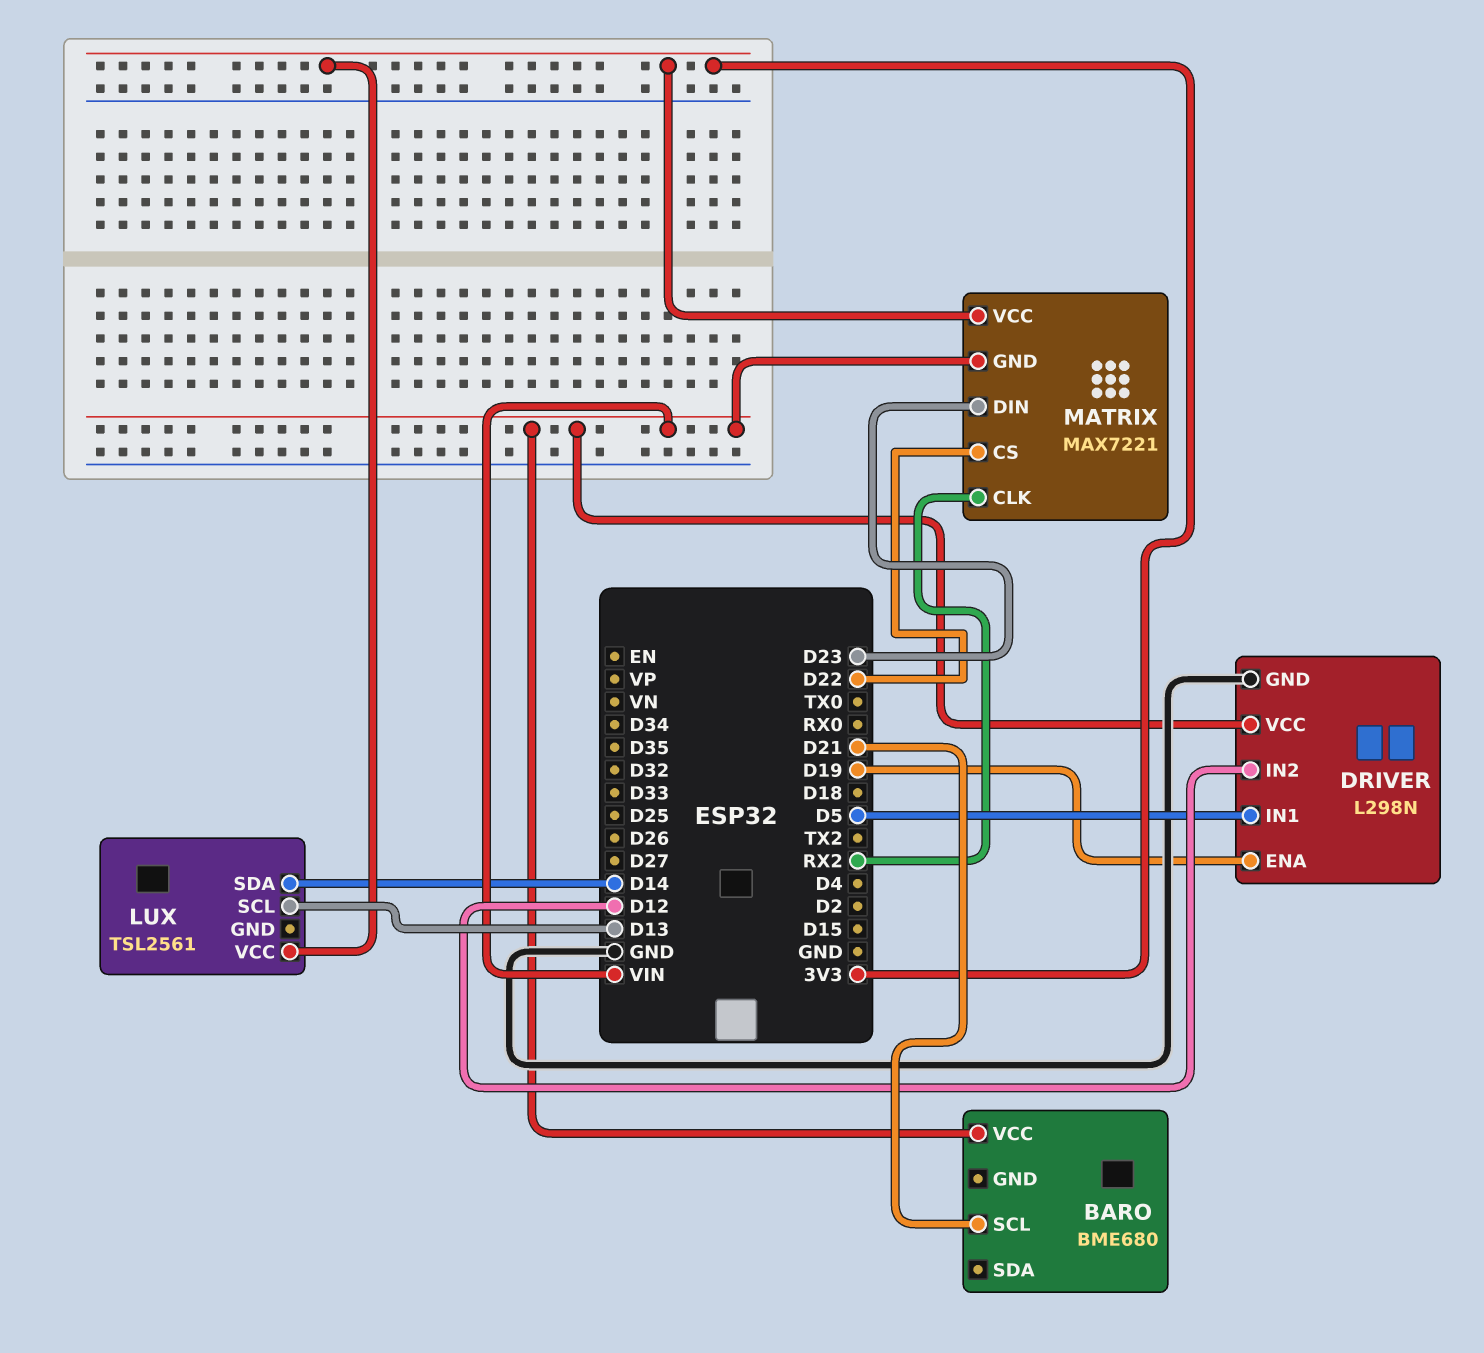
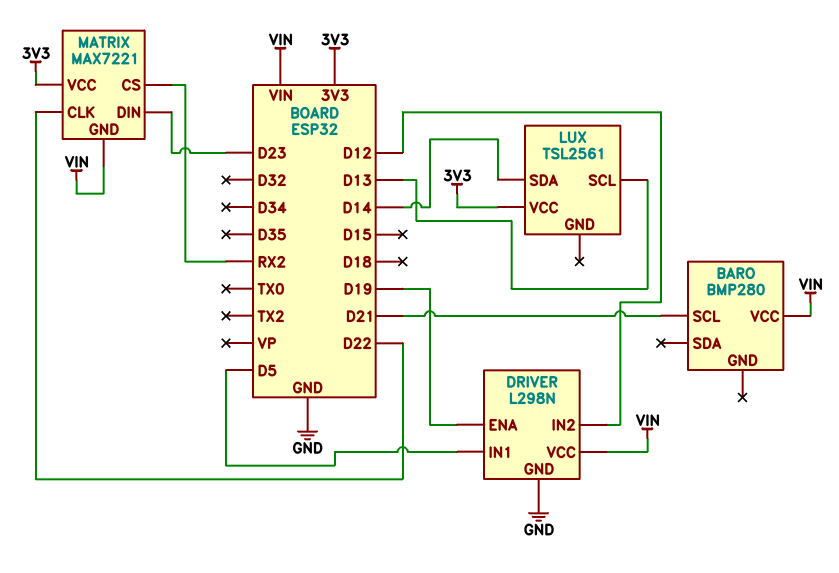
BARO: BME680 -> BMP280
MATRIX pin CLK: RX2 -> D22
MATRIX pin CS: D22 -> RX2

